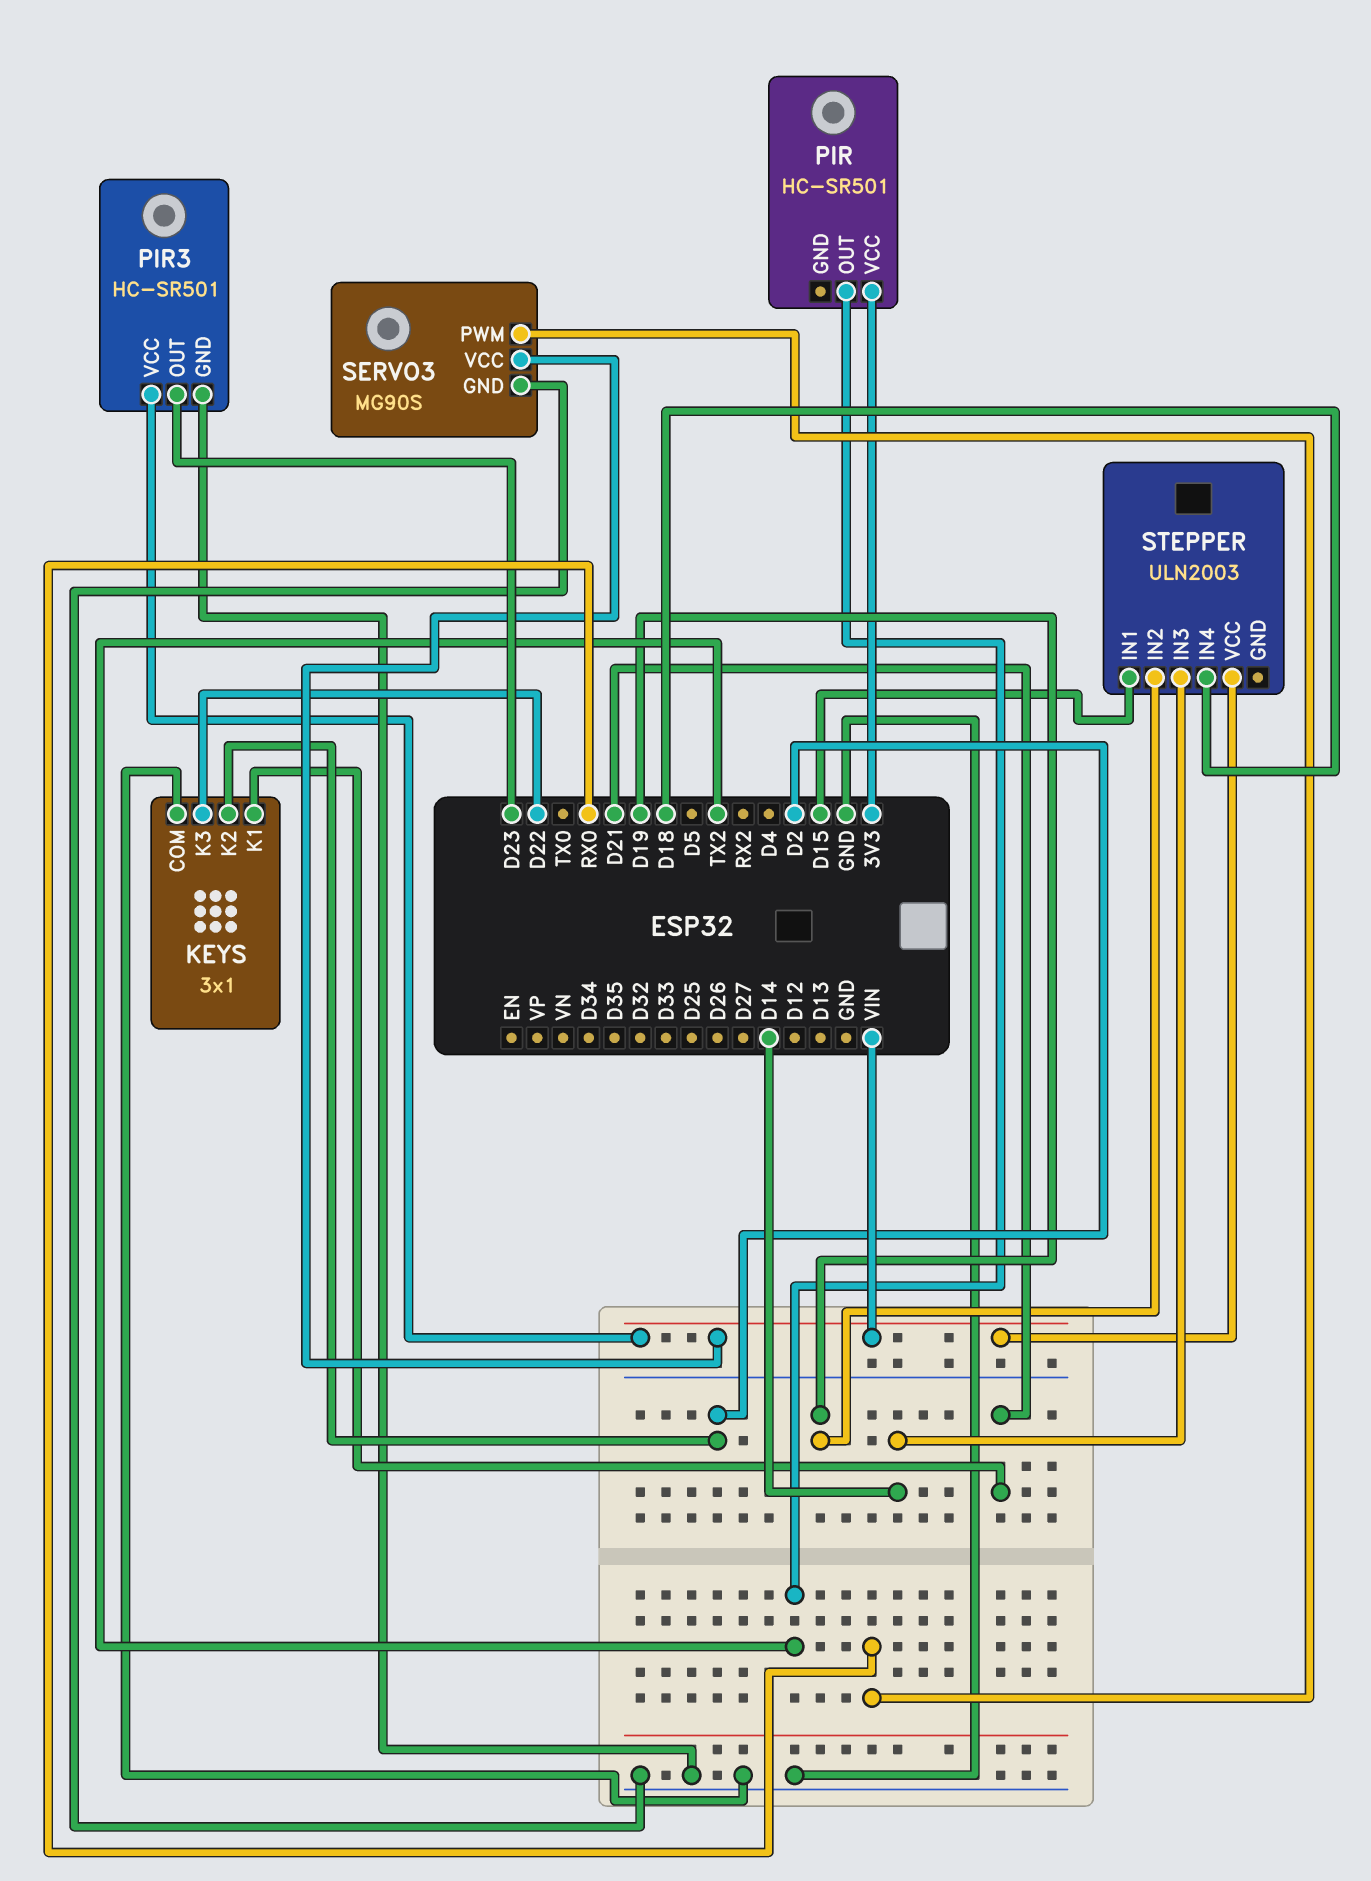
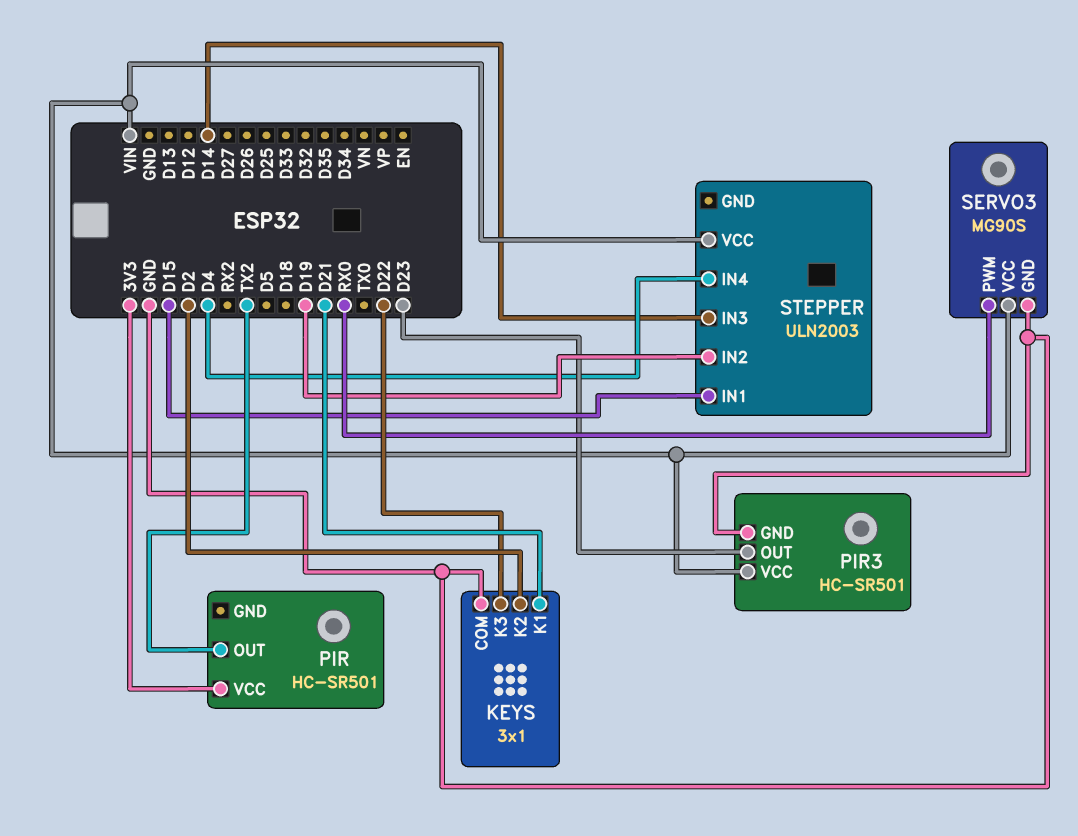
STEPPER pin IN4: D18 -> D4

